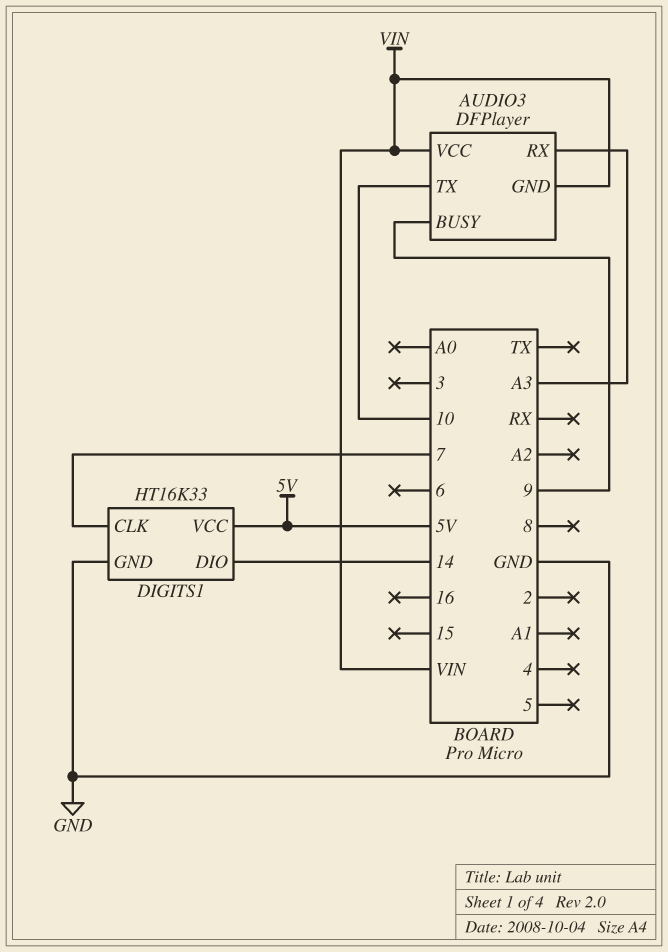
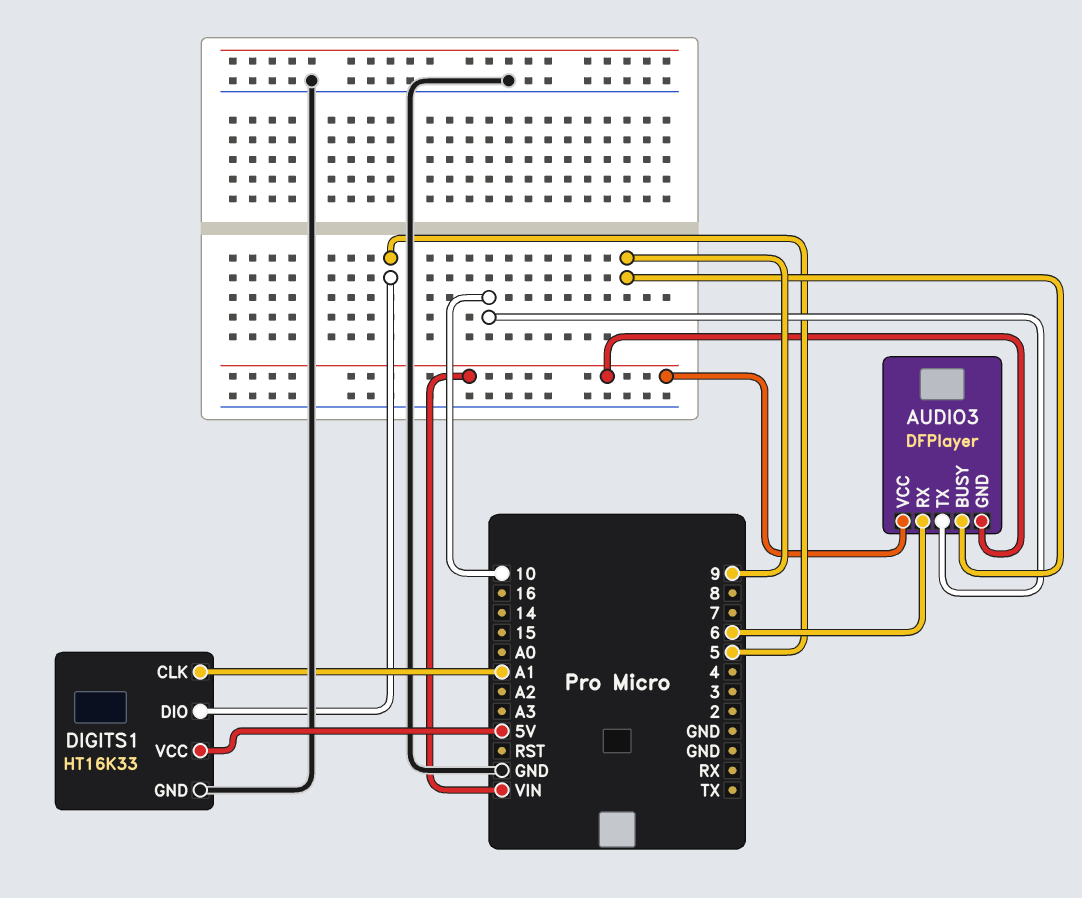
AUDIO3 pin RX: A3 -> 6
DIGITS1 pin CLK: 7 -> A1
DIGITS1 pin DIO: 14 -> 5

